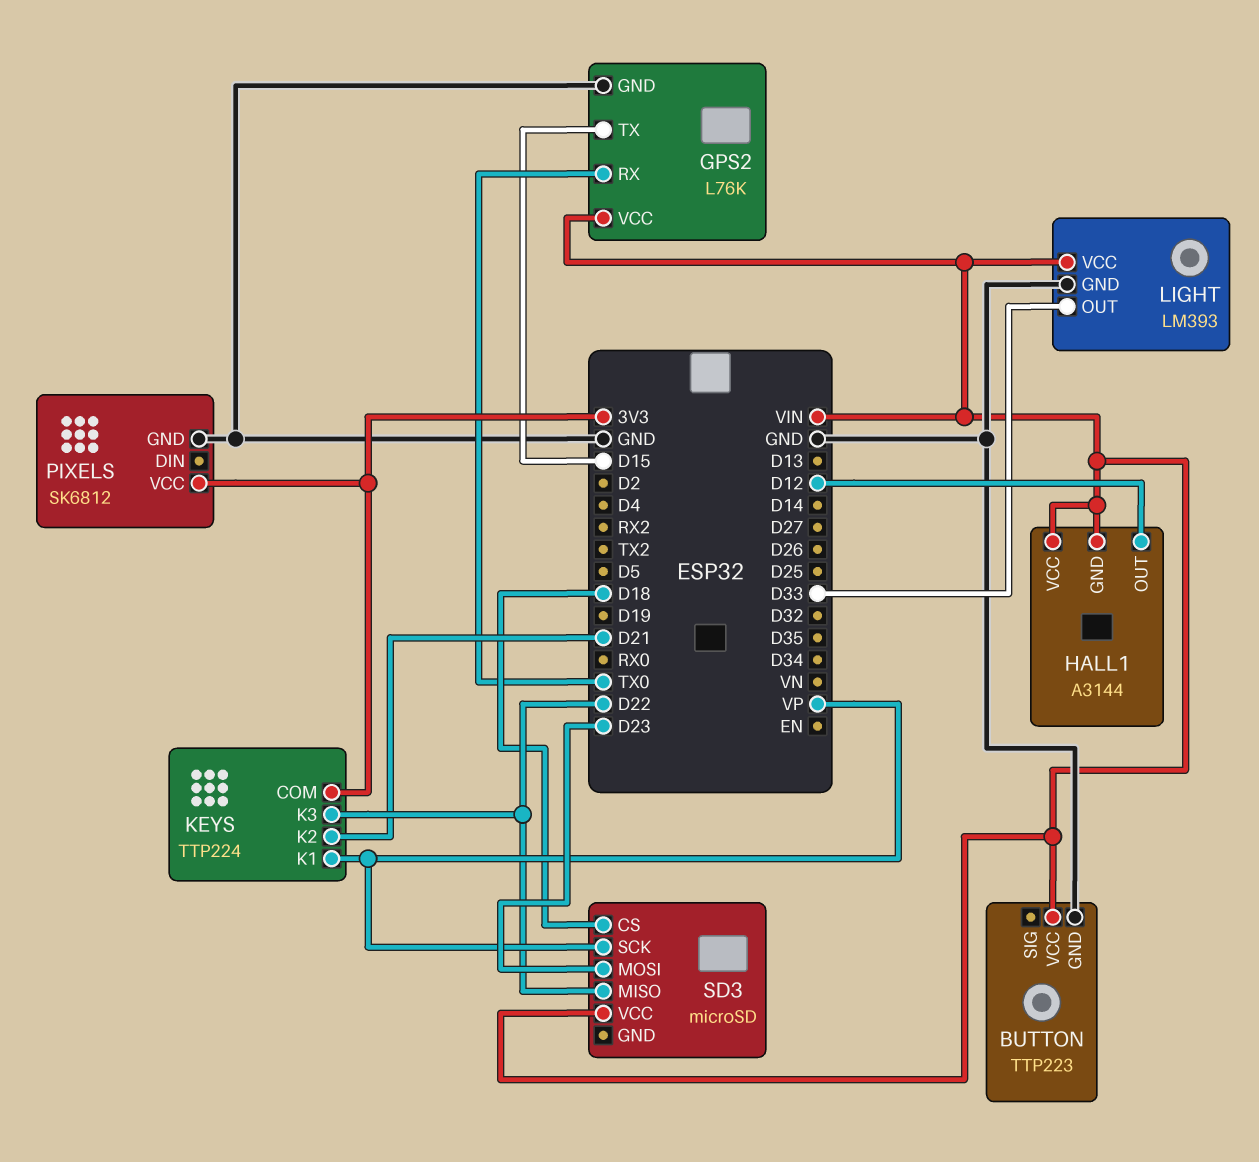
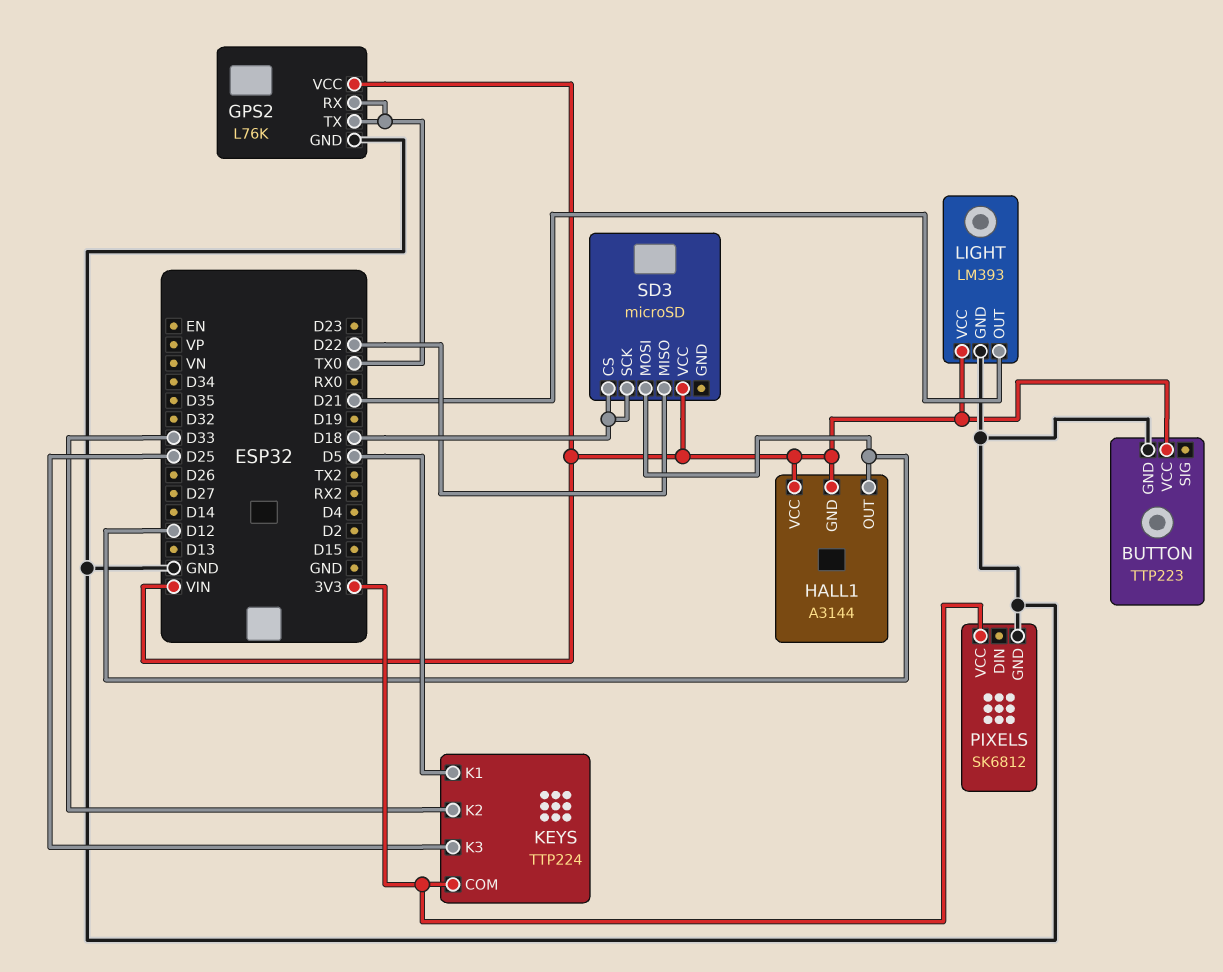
GPS2 pin TX: D15 -> TX0
KEYS pin K1: VP -> D5
KEYS pin K2: D21 -> D33
KEYS pin K3: D22 -> D25
LIGHT pin OUT: D33 -> D21
SD3 pin MOSI: D23 -> D12
SD3 pin SCK: VP -> D18

